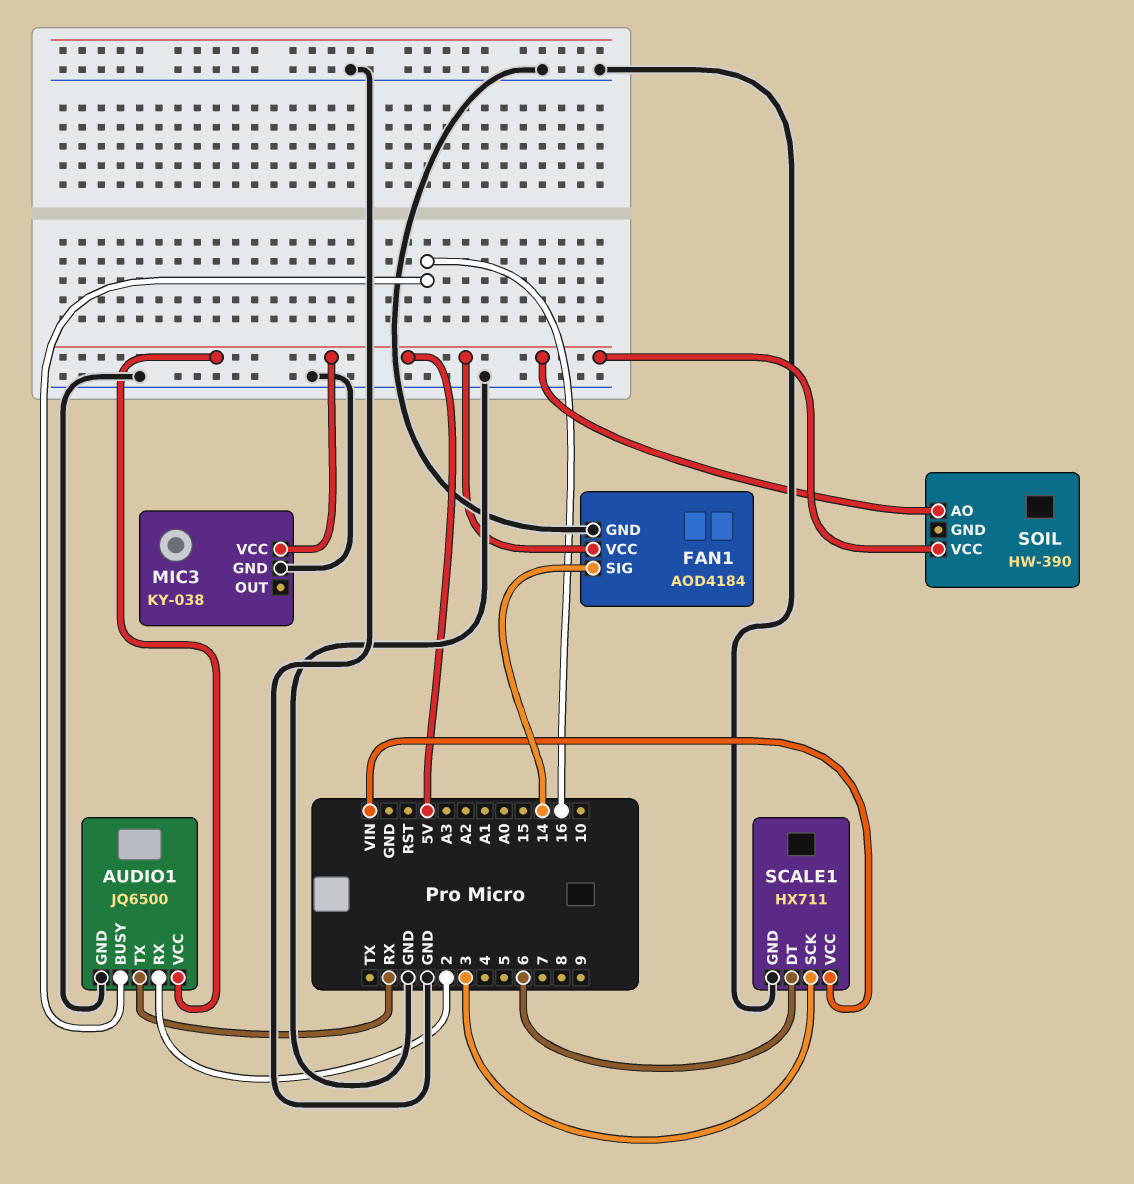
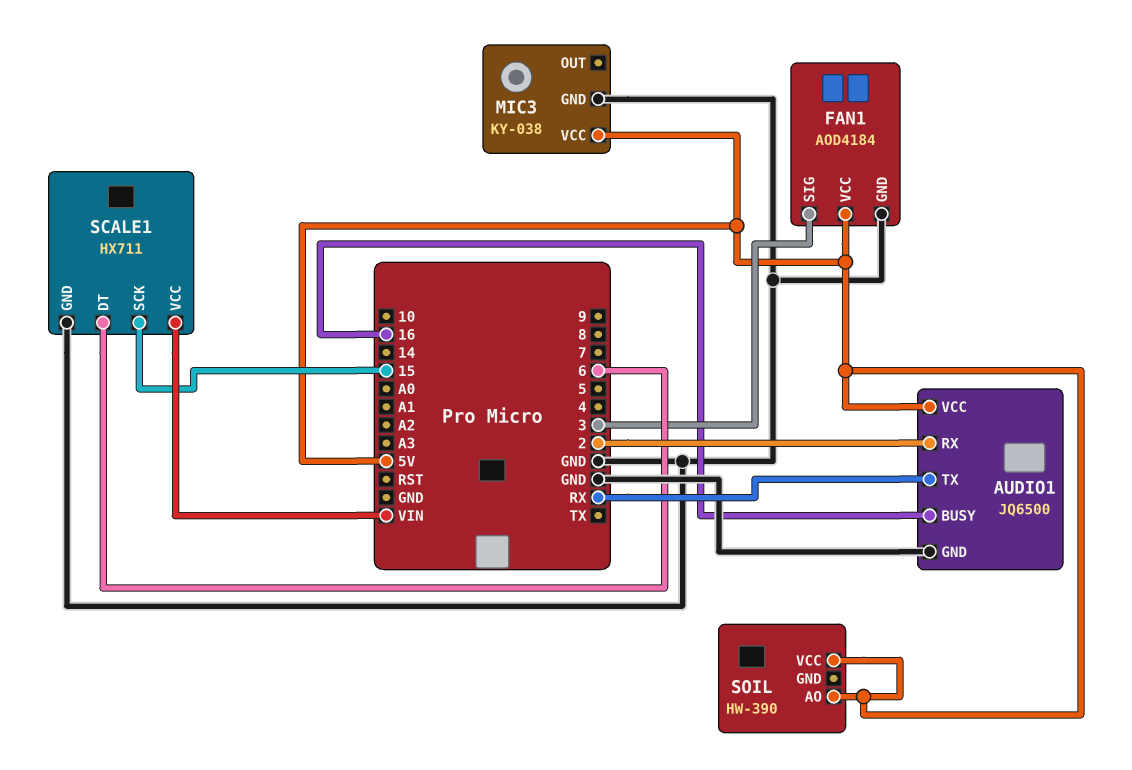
FAN1 pin SIG: 14 -> 3
SCALE1 pin SCK: 3 -> 15

